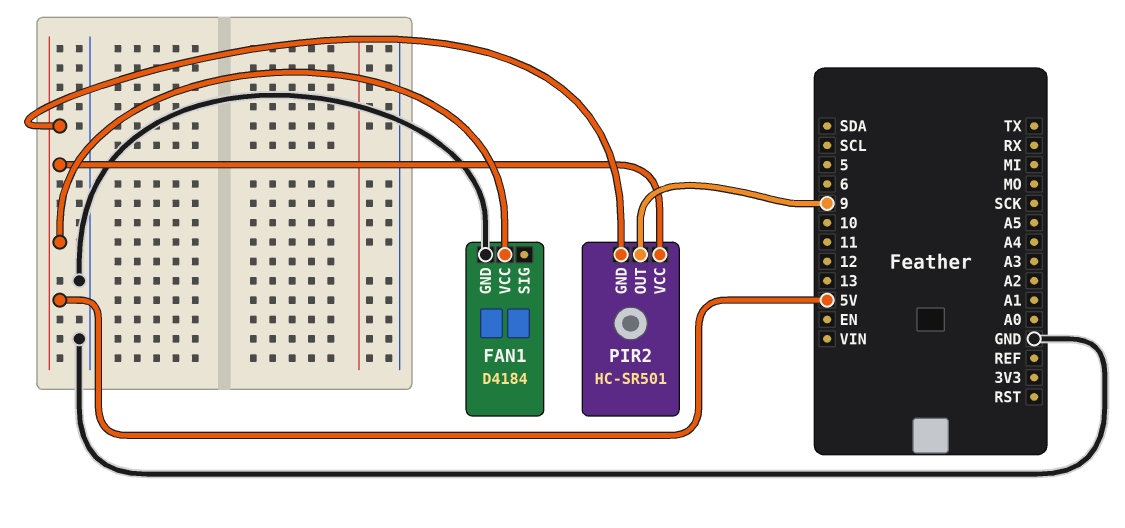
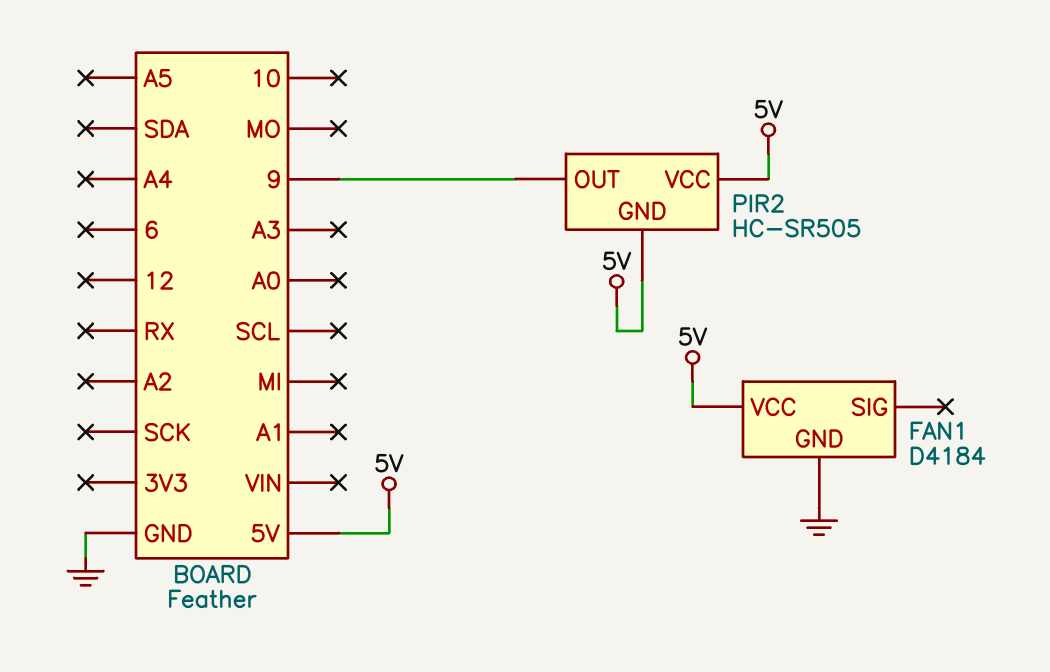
PIR2: HC-SR501 -> HC-SR505

